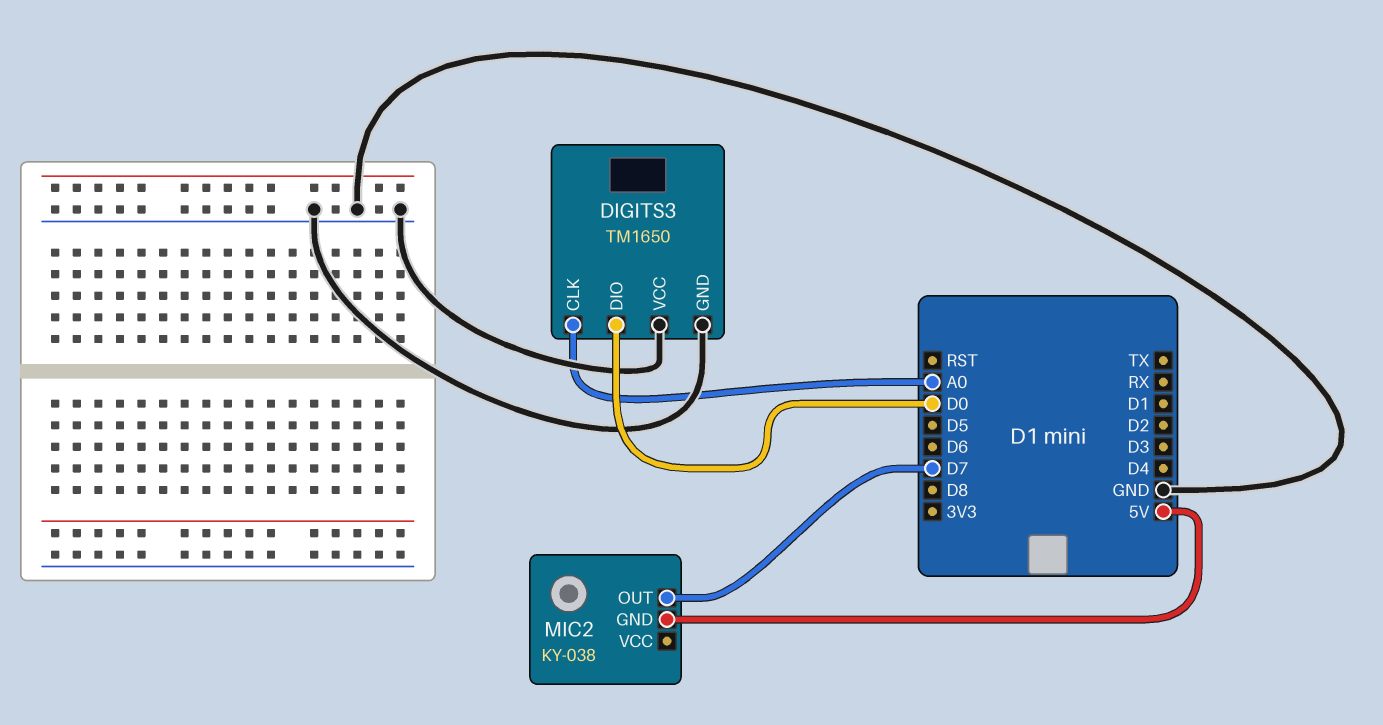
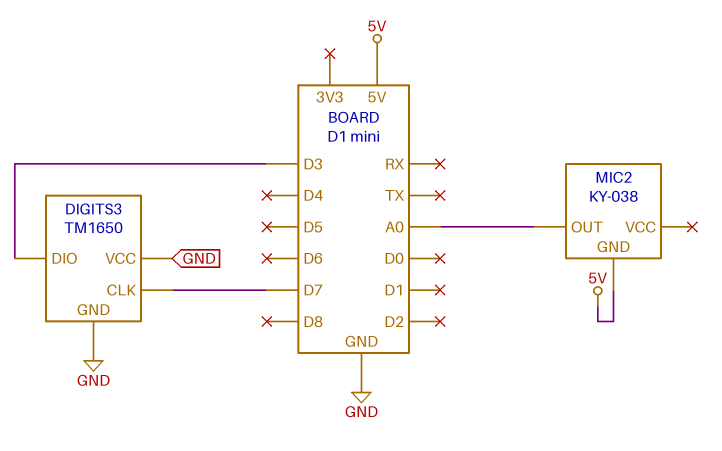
DIGITS3 pin CLK: A0 -> D7
DIGITS3 pin DIO: D0 -> D3
MIC2 pin OUT: D7 -> A0

